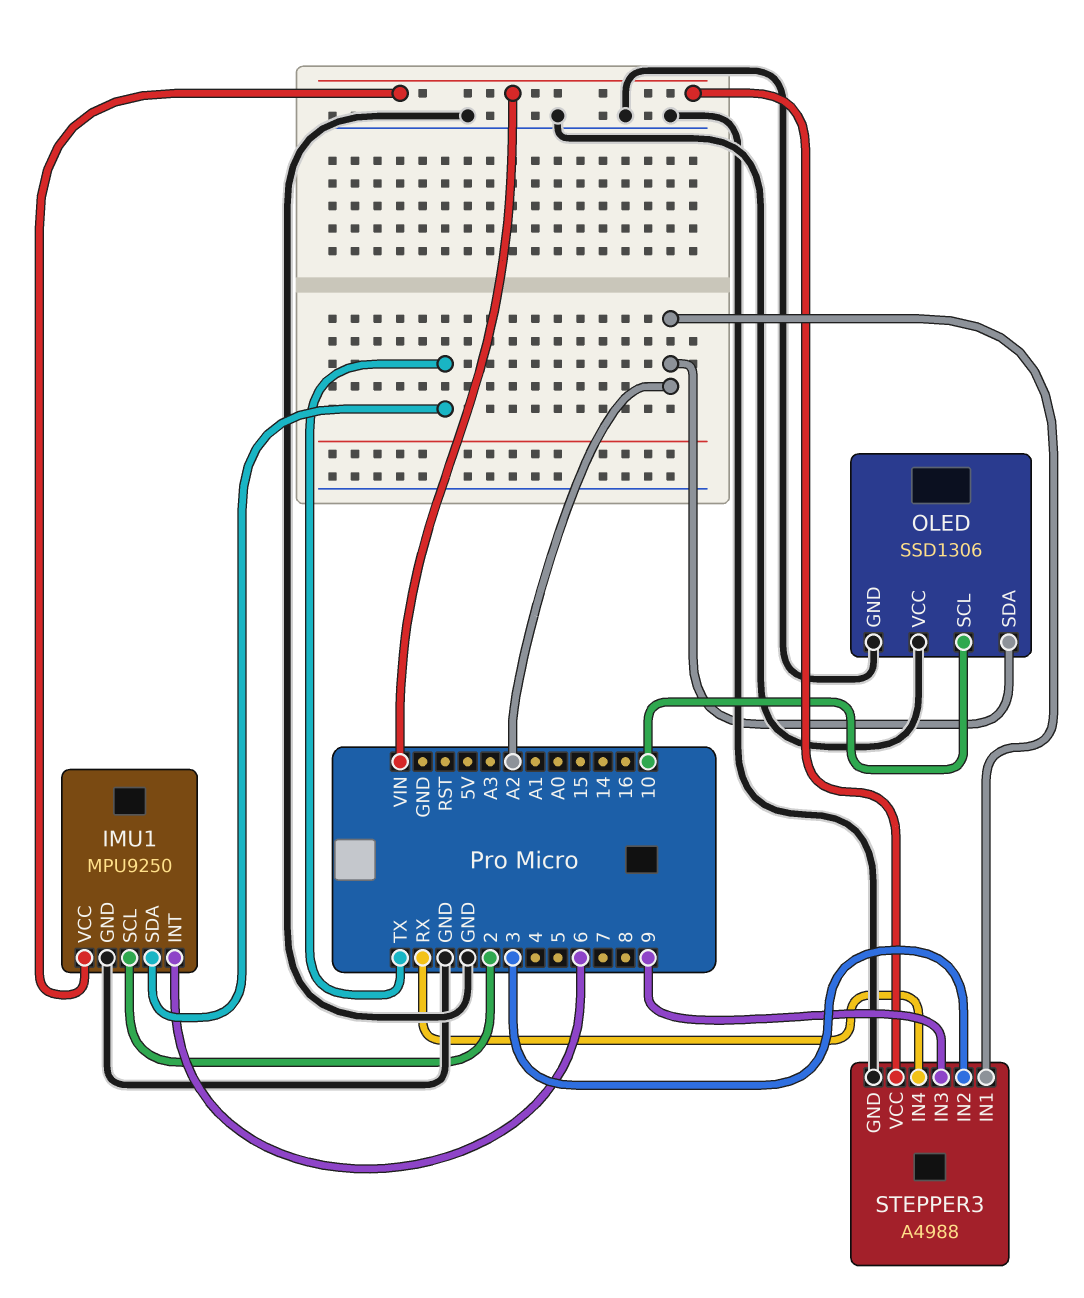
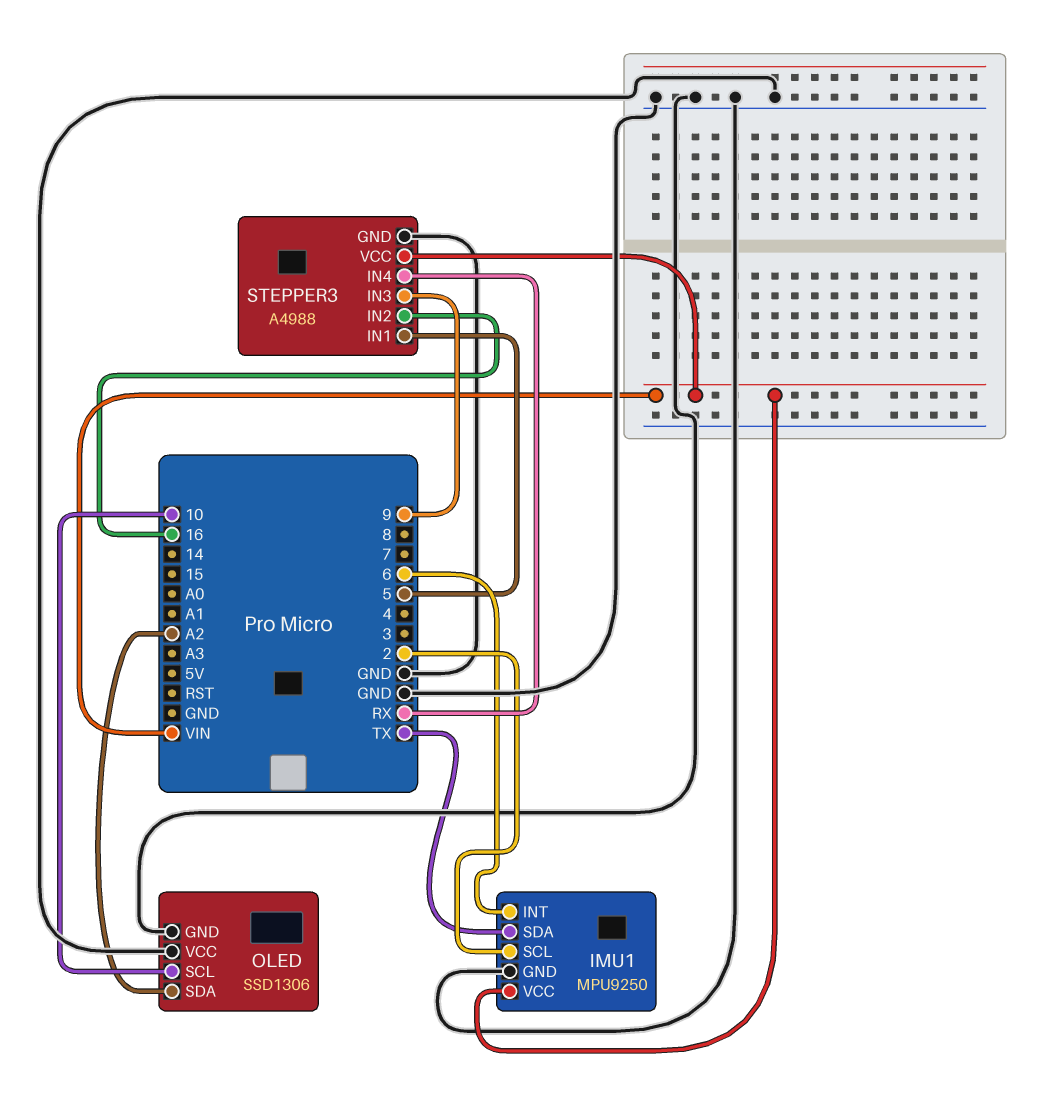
STEPPER3 pin IN1: A2 -> 5
STEPPER3 pin IN2: 3 -> 16

